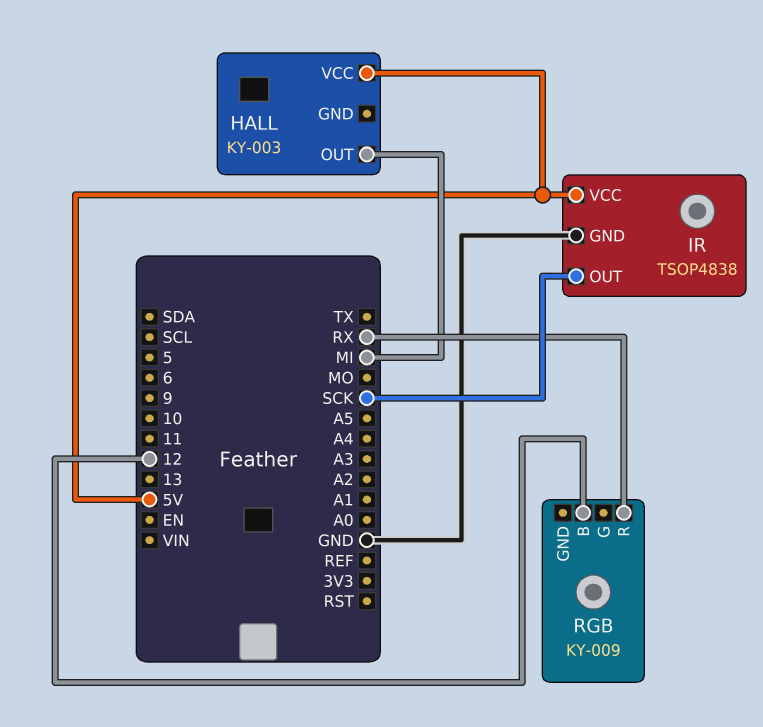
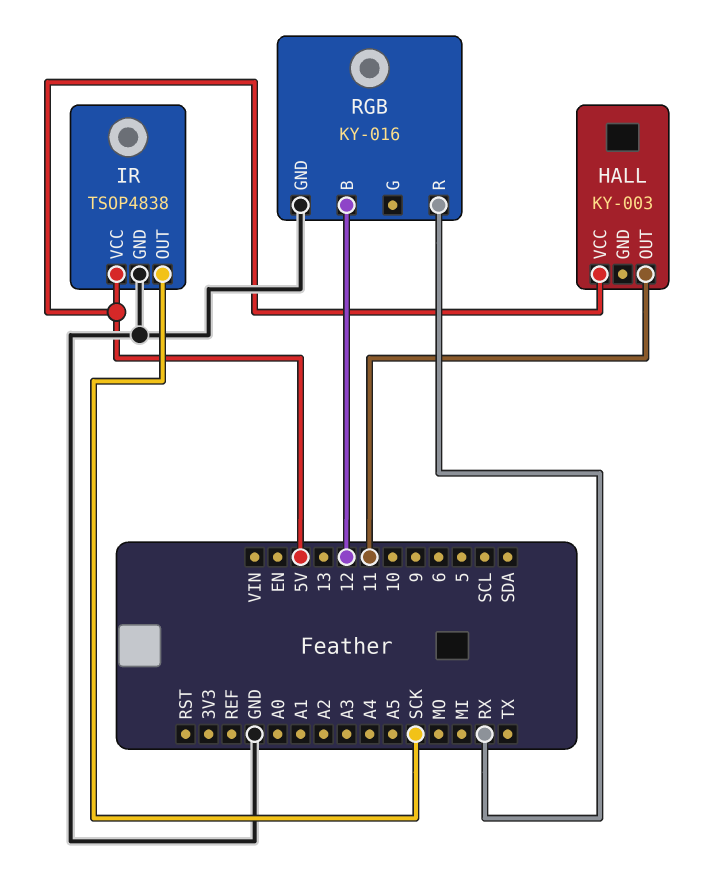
HALL pin OUT: MI -> 11
RGB: KY-009 -> KY-016
RGB pin GND: none -> GND

